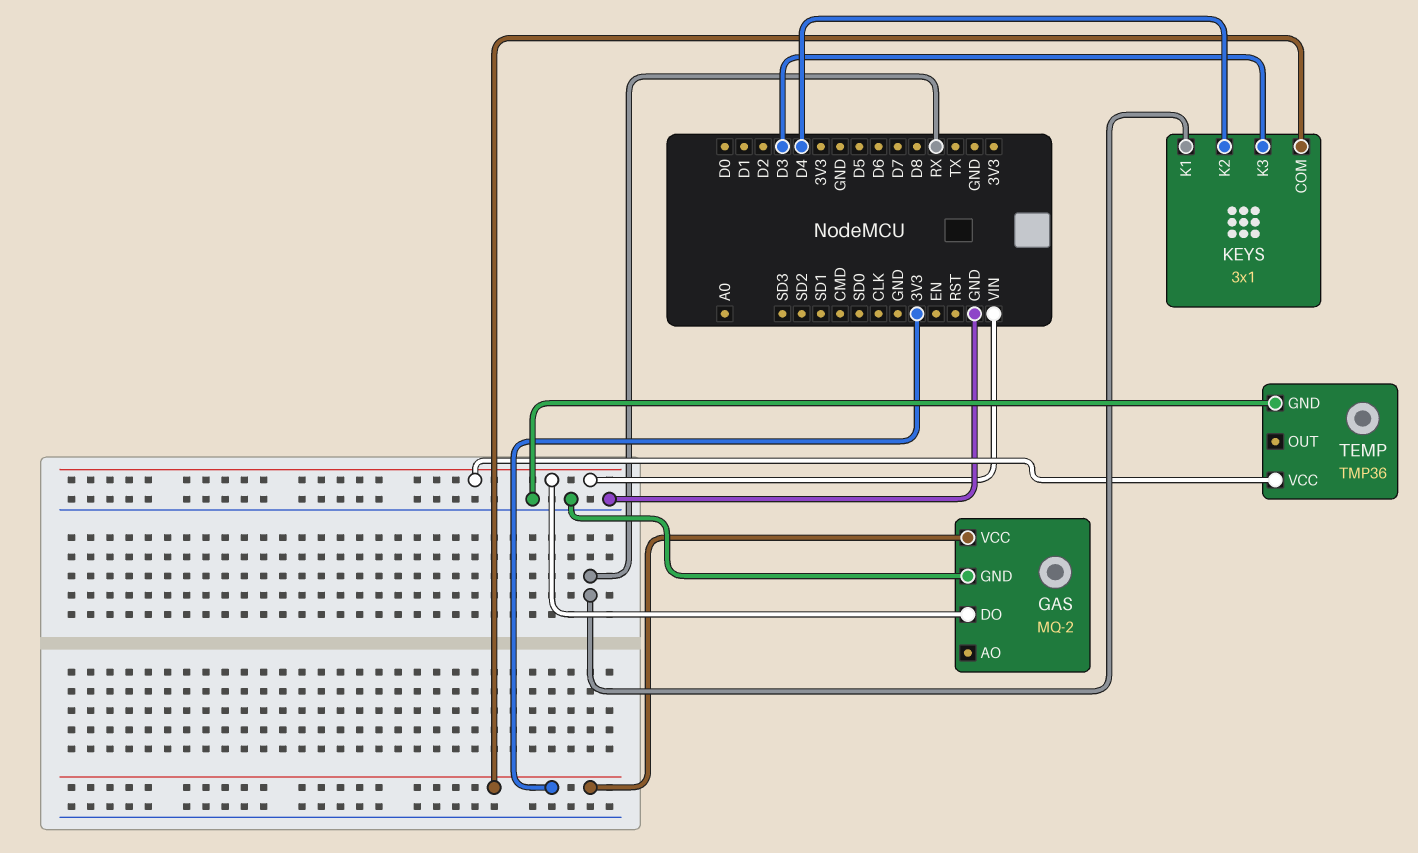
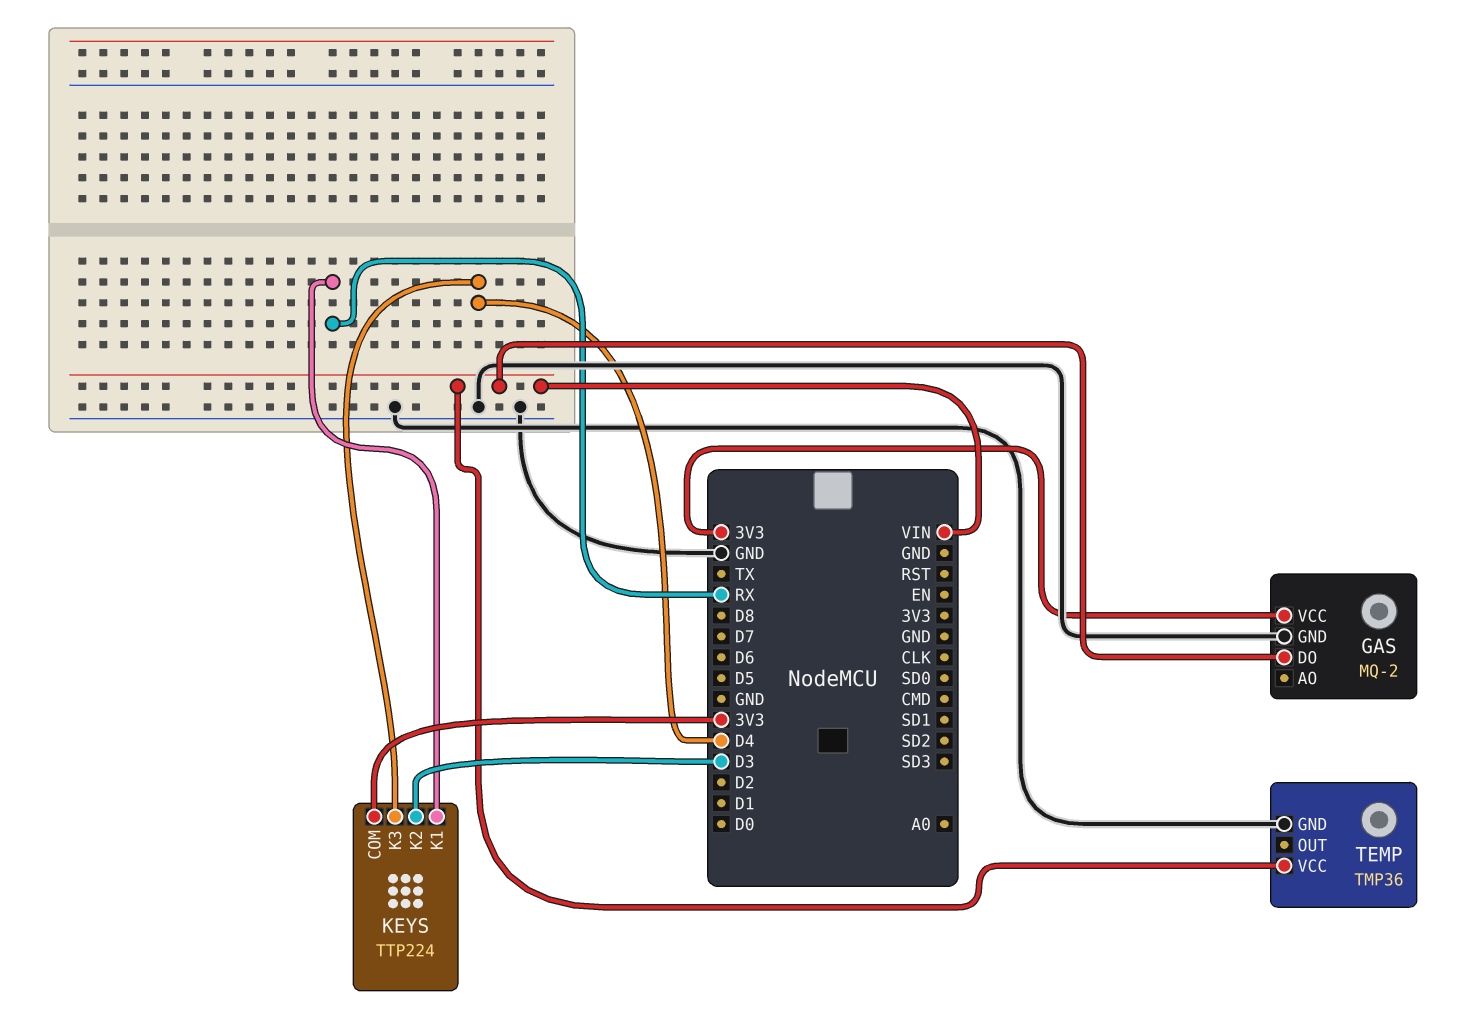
KEYS: 3x1 -> TTP224
KEYS pin K2: D4 -> D3
KEYS pin K3: D3 -> D4

